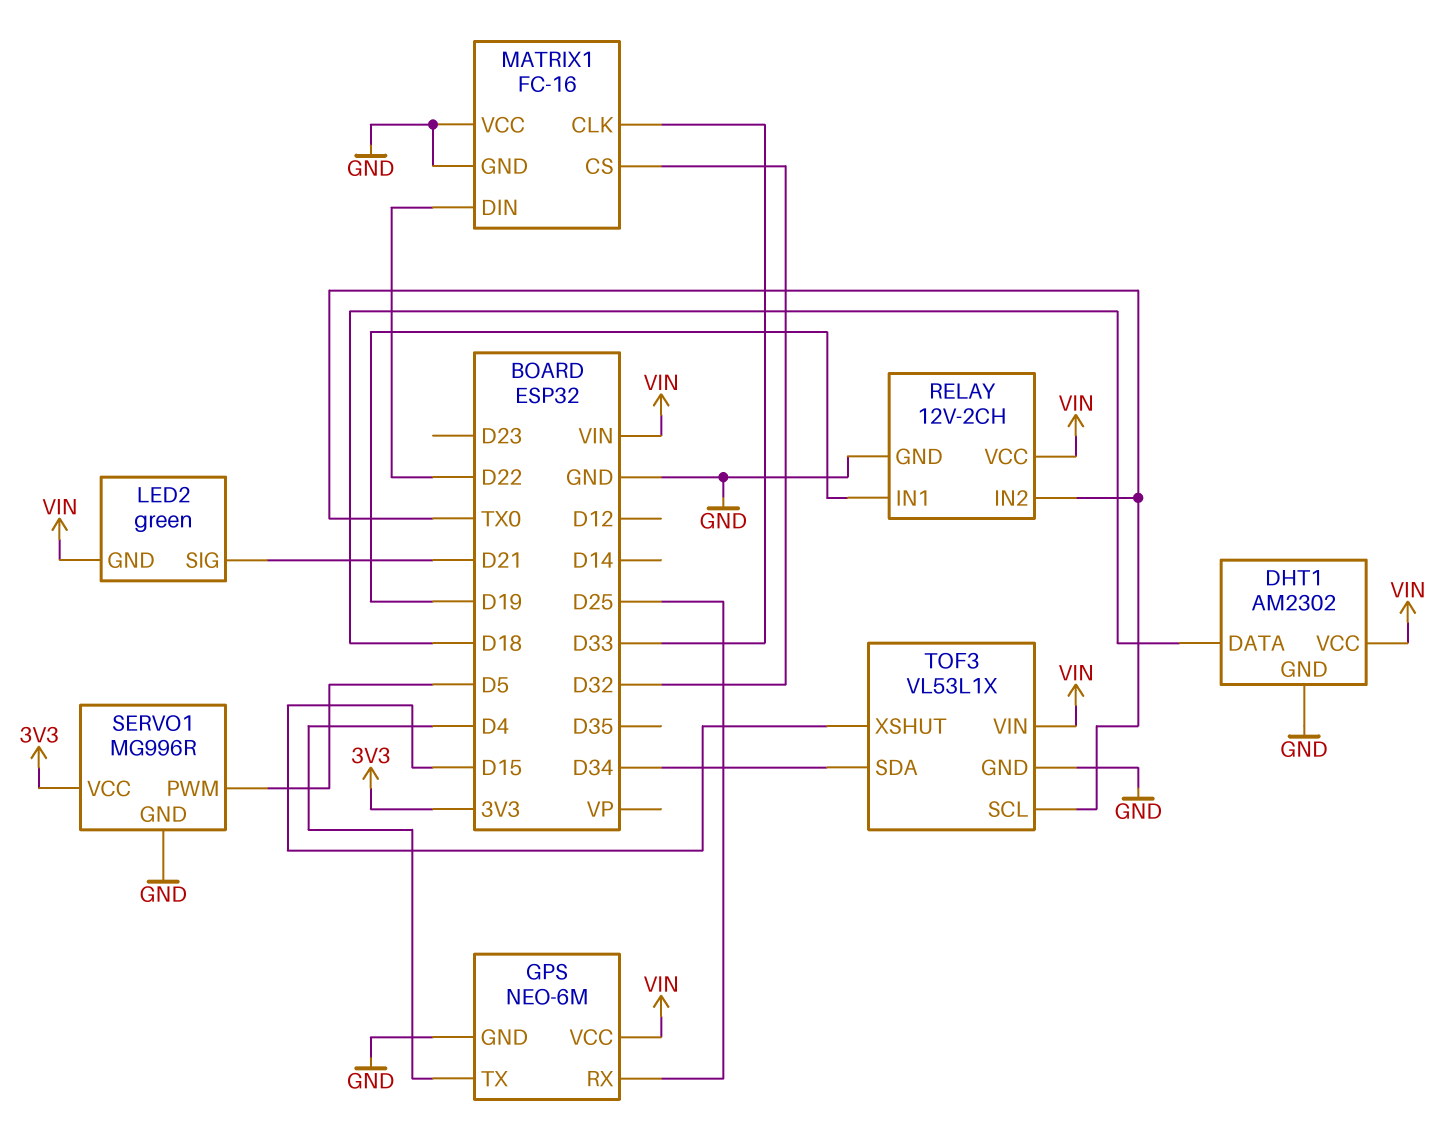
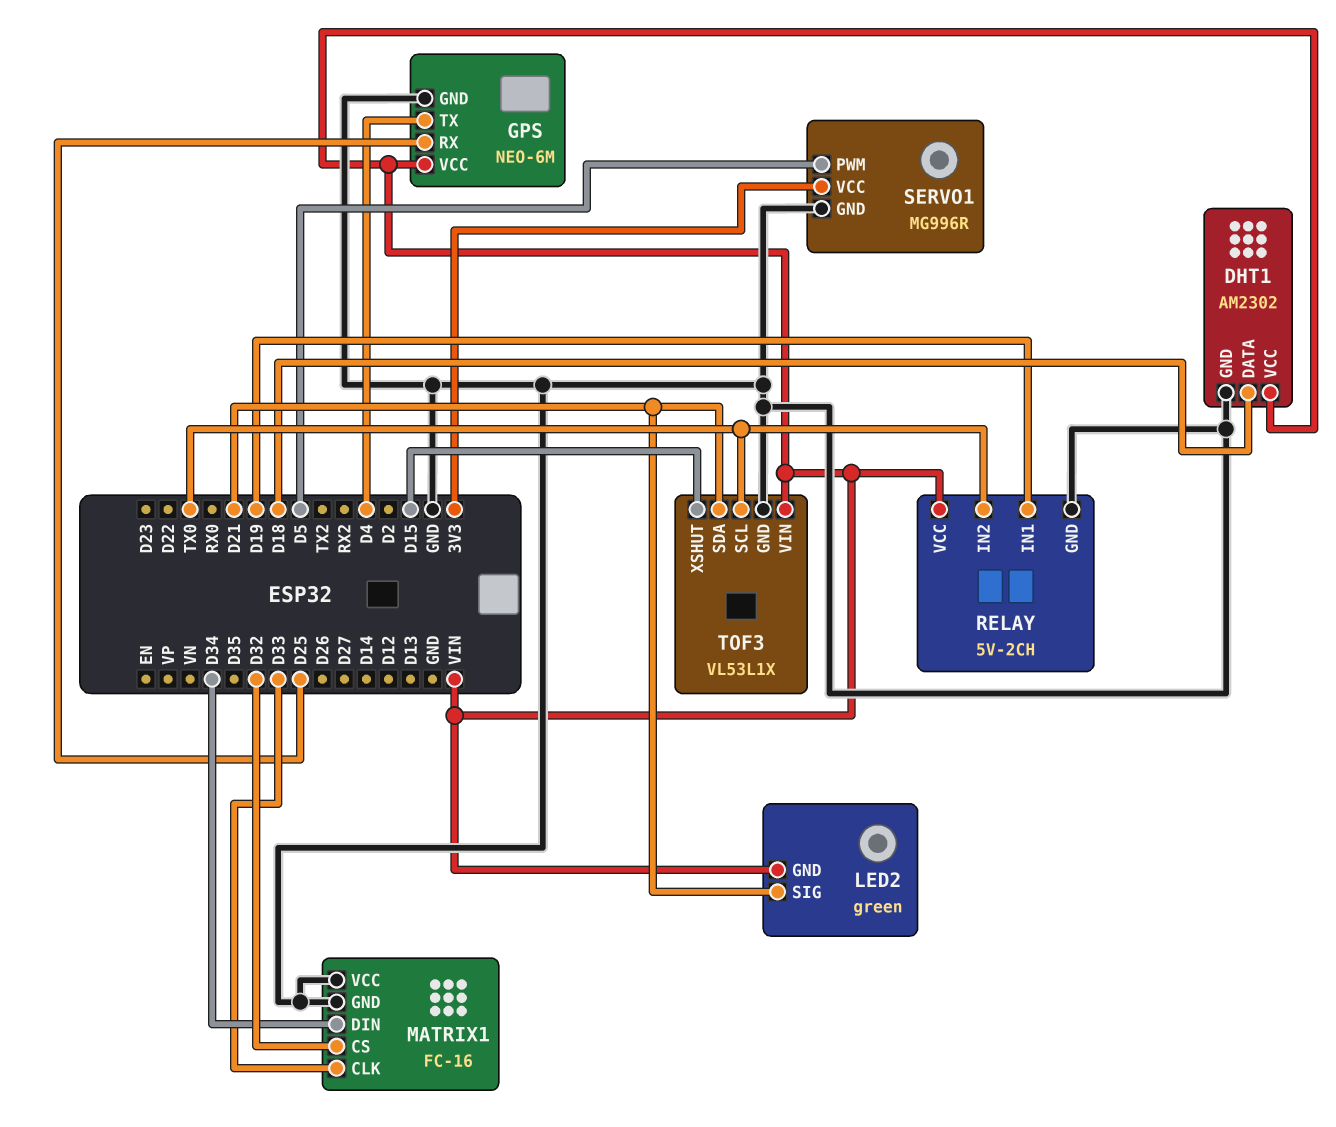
MATRIX1 pin DIN: D22 -> D34
RELAY: 12V-2CH -> 5V-2CH
TOF3 pin SDA: D34 -> D21

